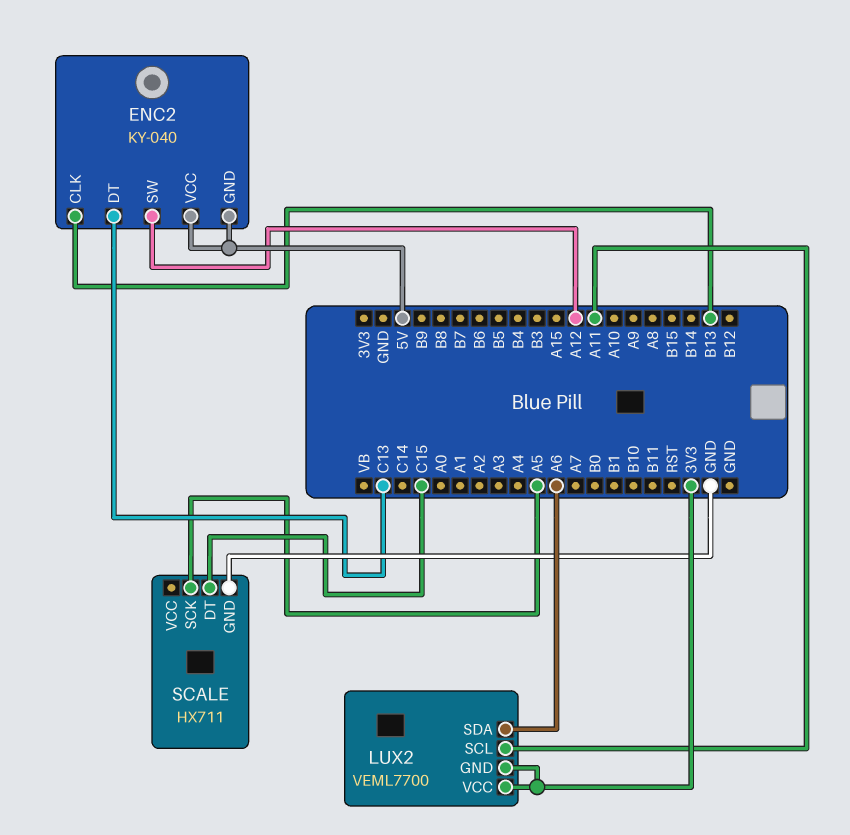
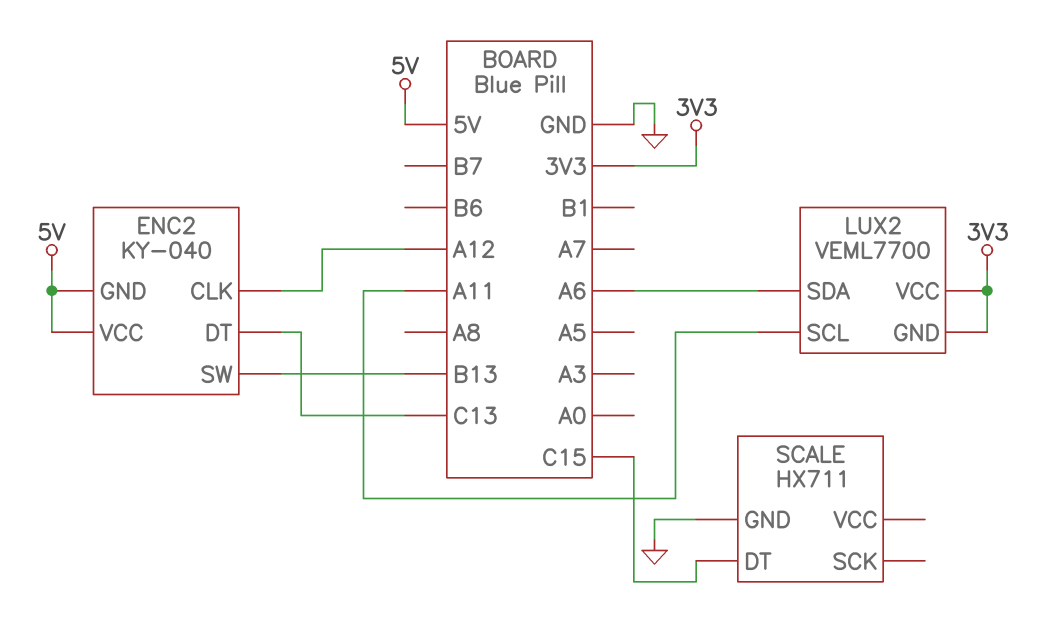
ENC2 pin CLK: B13 -> A12
ENC2 pin SW: A12 -> B13
SCALE pin SCK: A5 -> none

